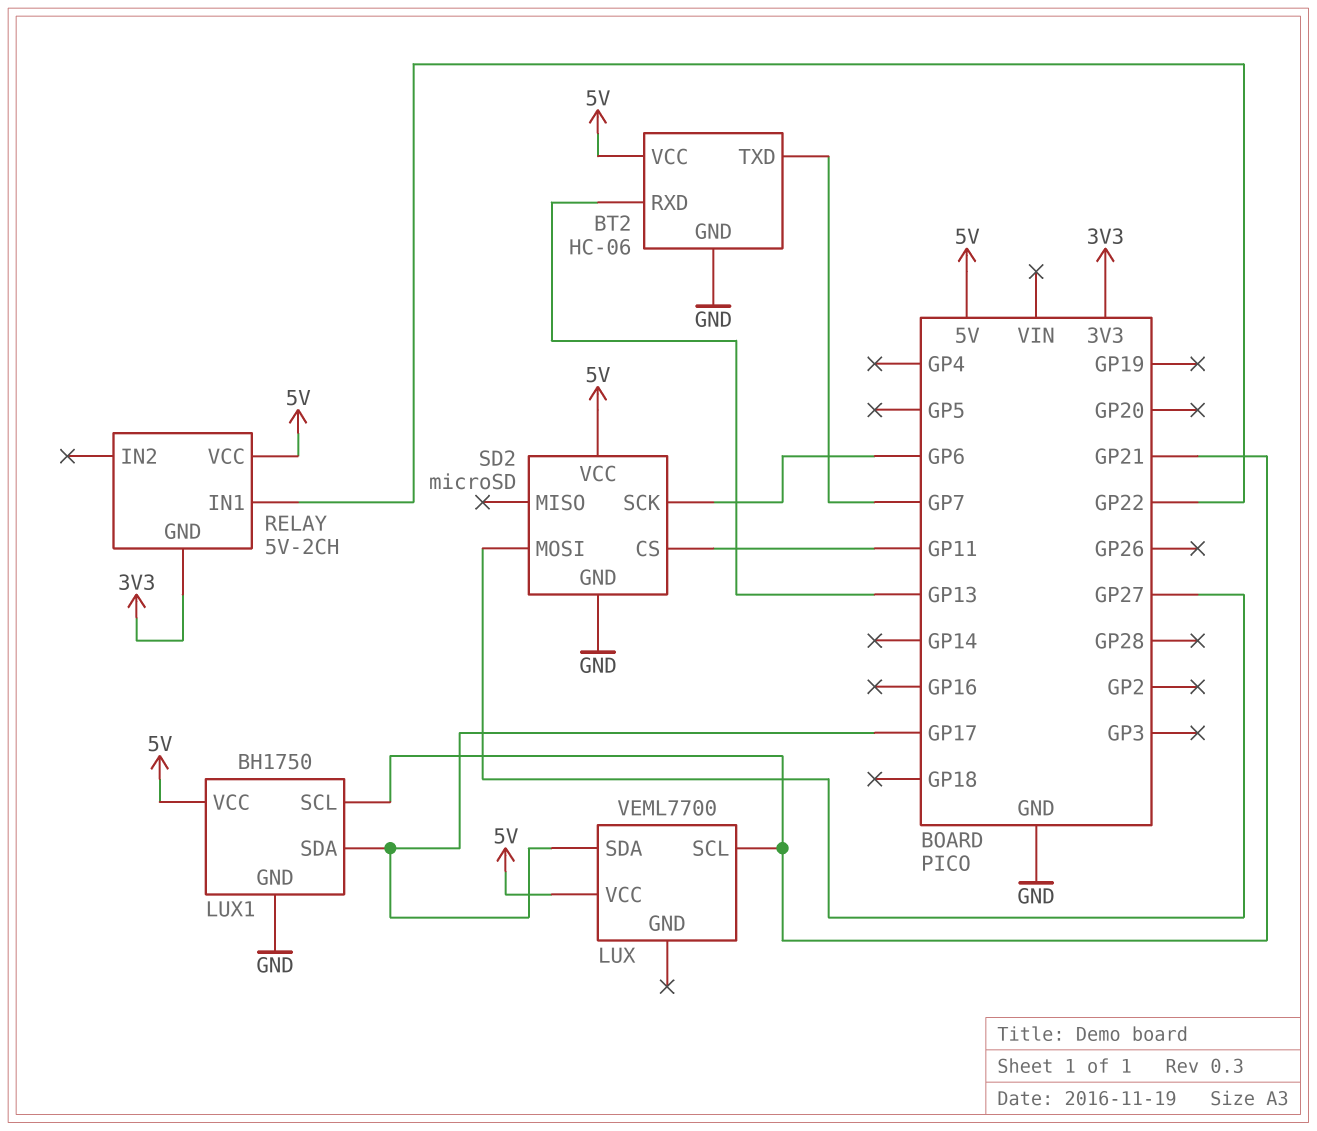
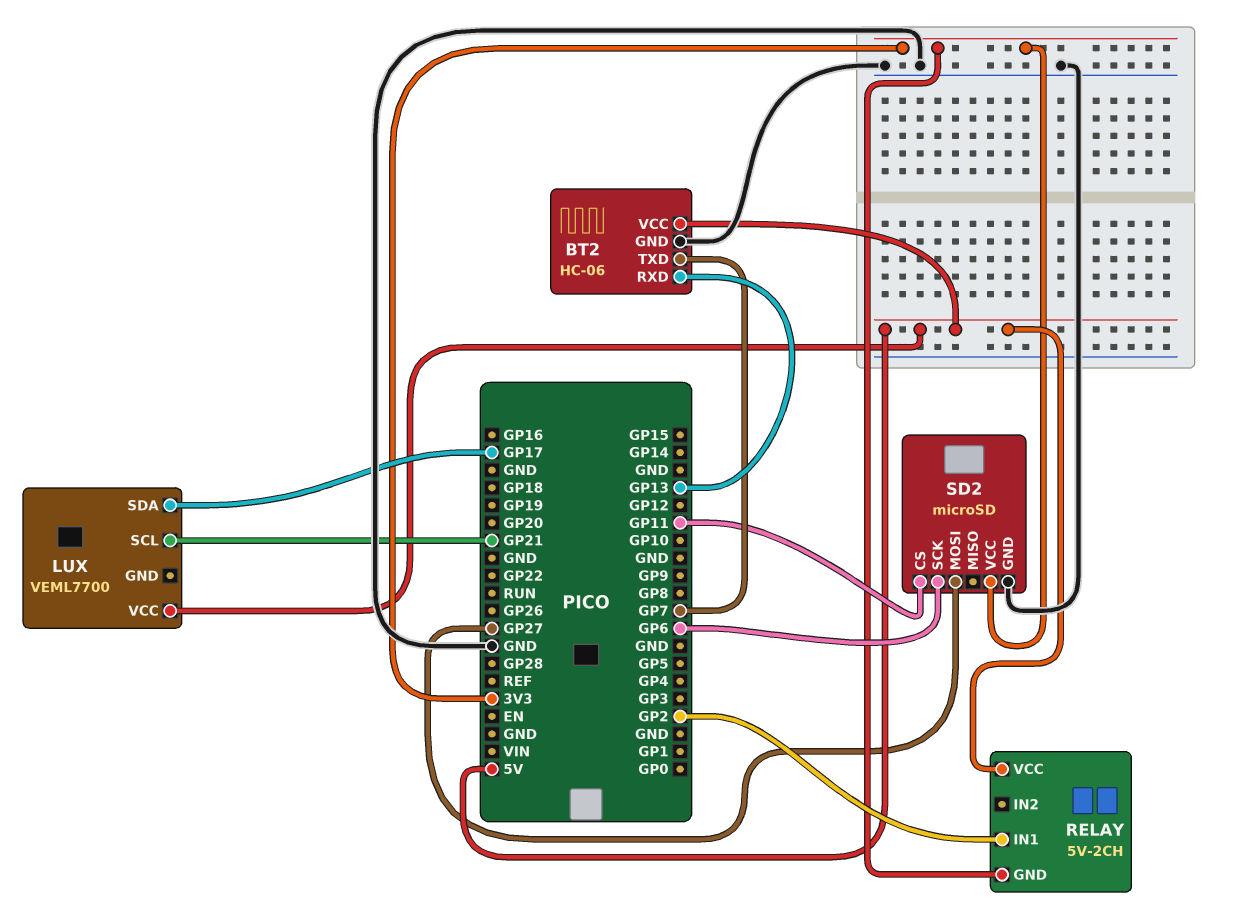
LUX1: BH1750 -> none
LUX1 pin GND: GND -> none
LUX1 pin SCL: GP21 -> none
LUX1 pin SDA: GP17 -> none
LUX1 pin VCC: 5V -> none
RELAY pin IN1: GP22 -> GP2
SD2 pin VCC: 5V -> 3V3

